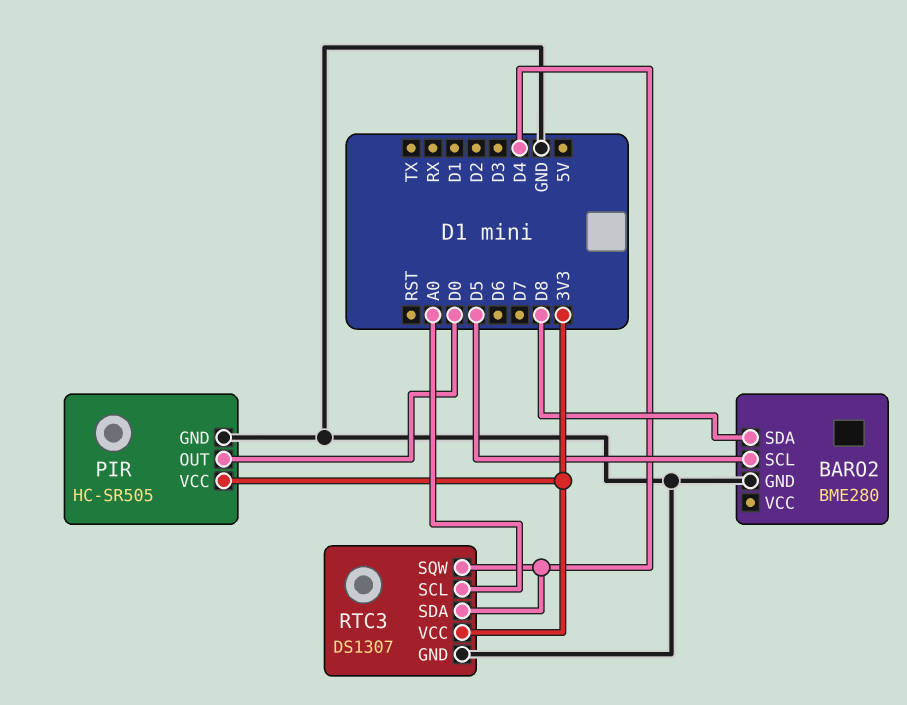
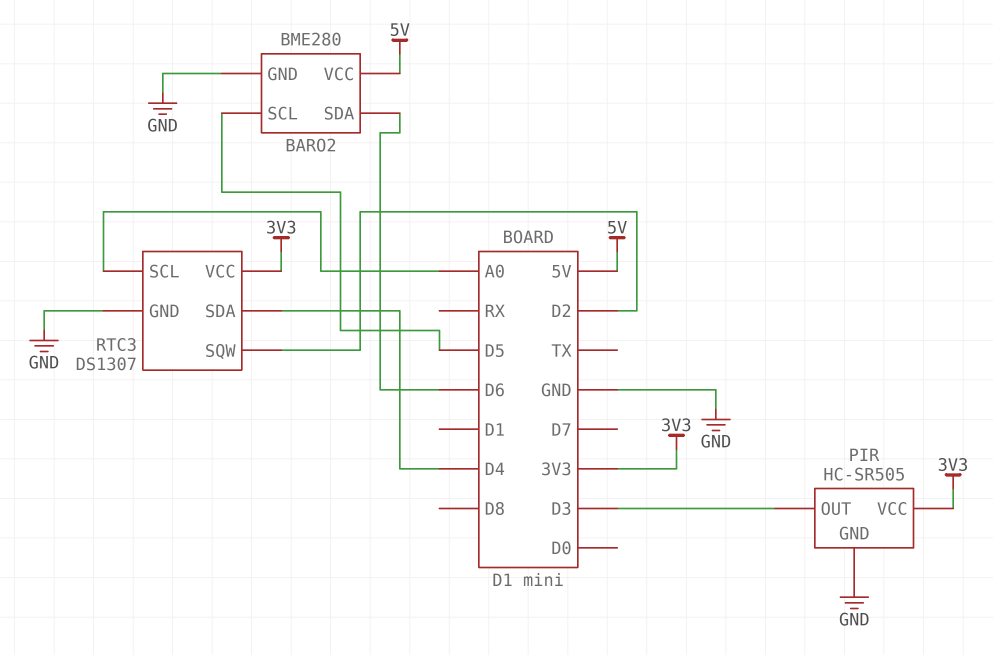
BARO2 pin SDA: D8 -> D6
BARO2 pin VCC: none -> 5V
PIR pin OUT: D0 -> D3
RTC3 pin SQW: D4 -> D2

